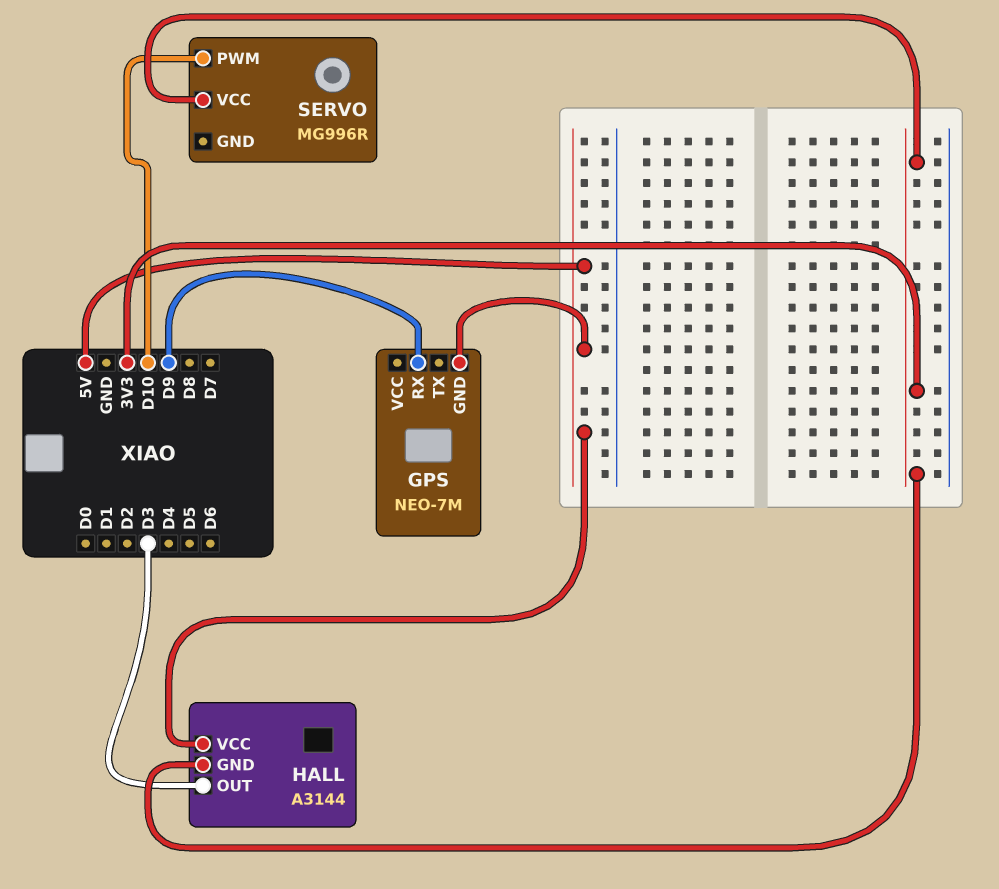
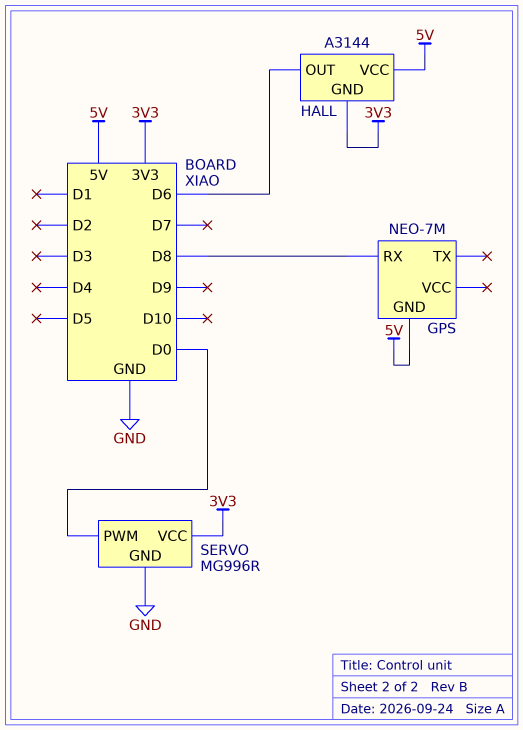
GPS pin RX: D9 -> D8
HALL pin OUT: D3 -> D6
SERVO pin GND: none -> GND
SERVO pin PWM: D10 -> D0

